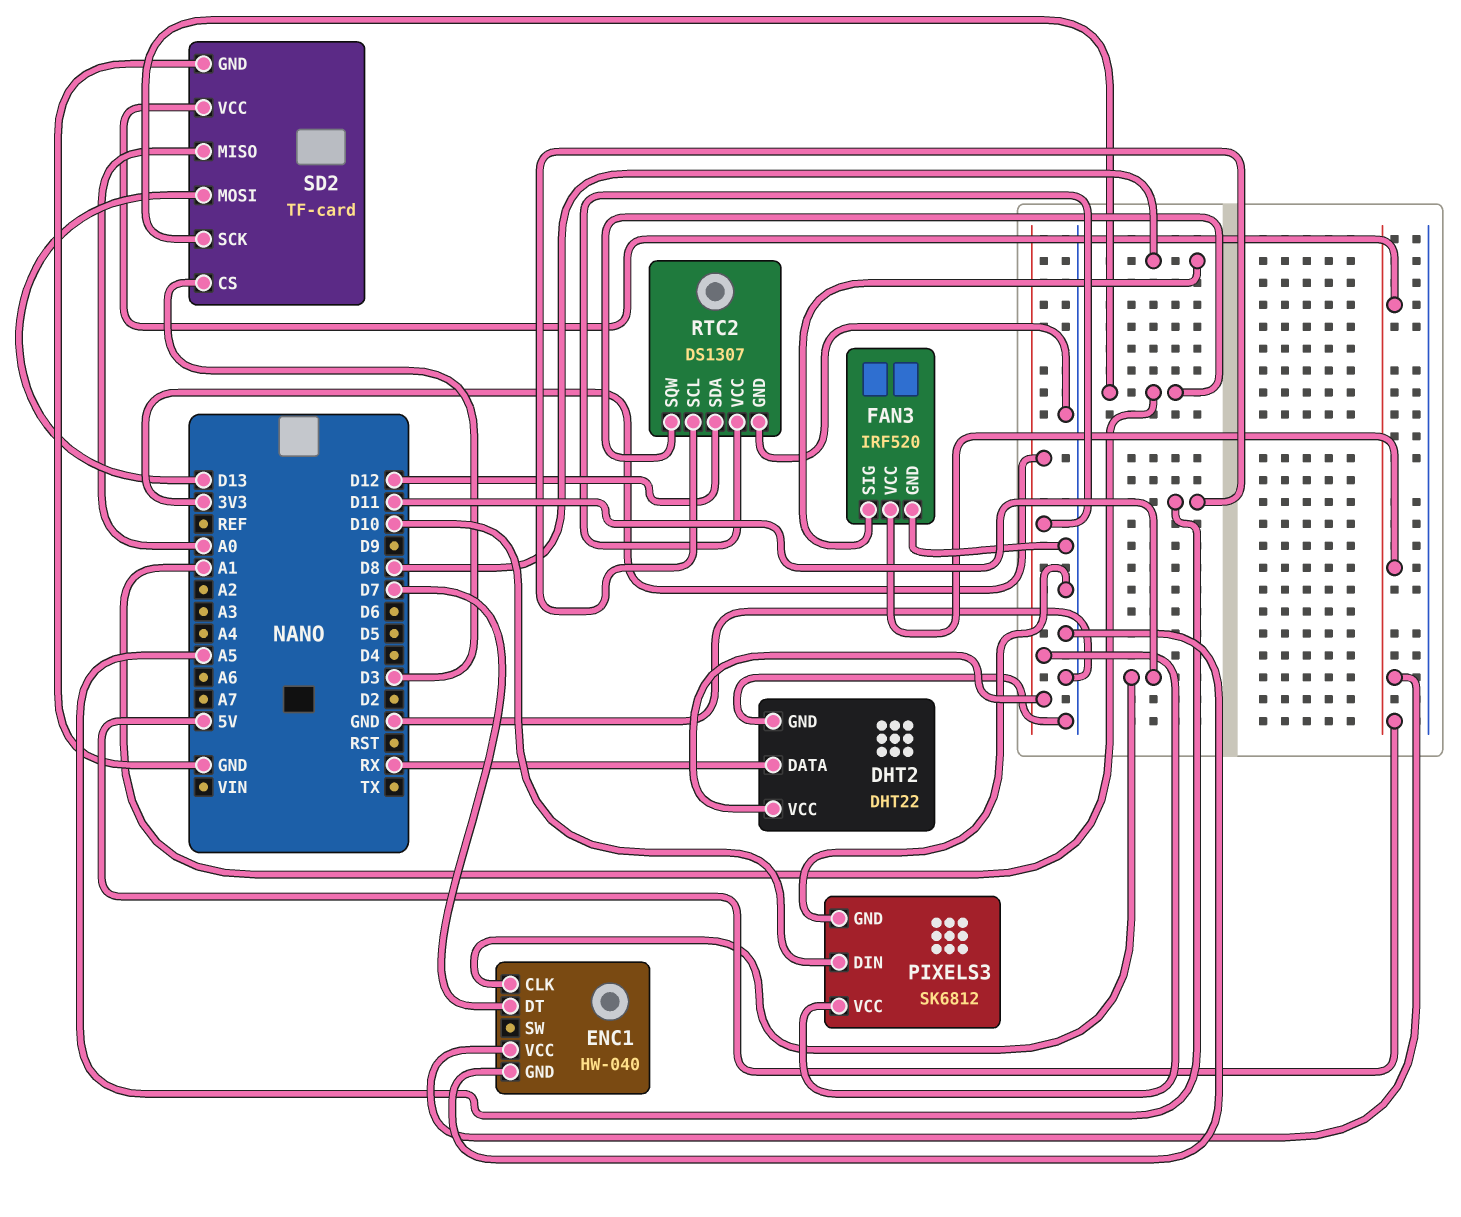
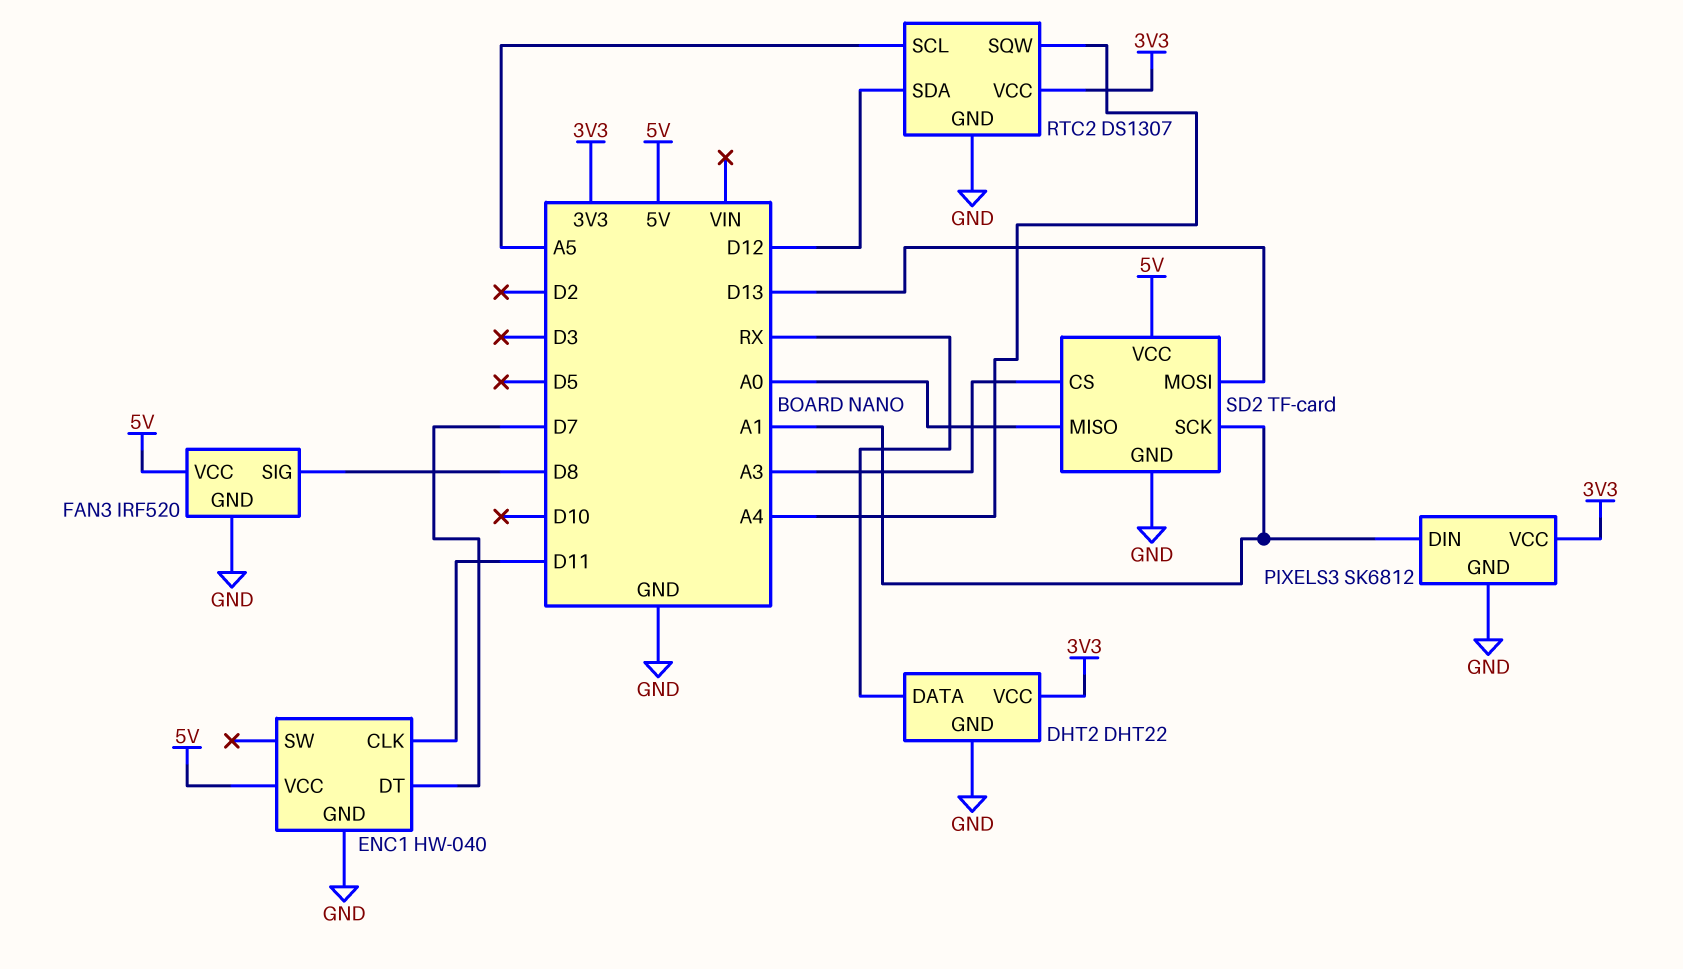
PIXELS3 pin DIN: D10 -> A1
RTC2 pin SQW: A1 -> A4
SD2 pin CS: D3 -> A3

